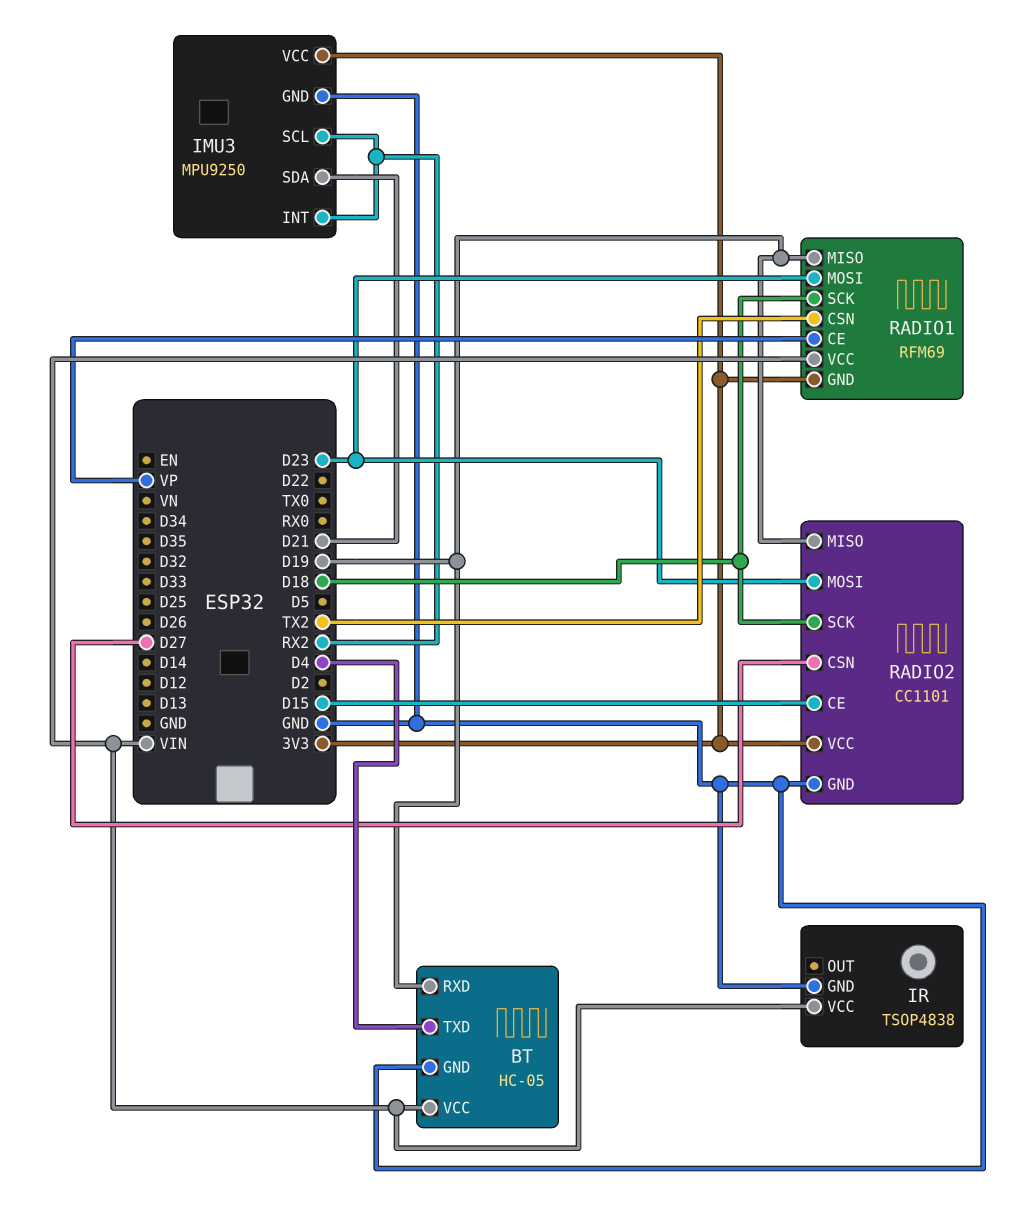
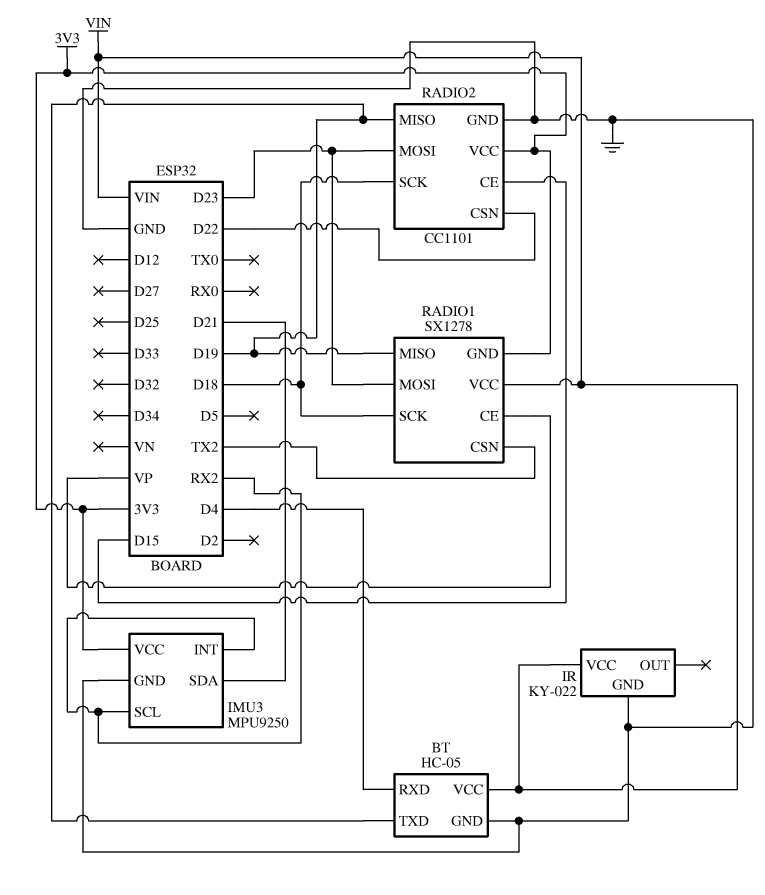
BT pin RXD: D19 -> D4
BT pin TXD: D4 -> D19
IR: TSOP4838 -> KY-022
RADIO1: RFM69 -> SX1278
RADIO2 pin CSN: D27 -> D22

